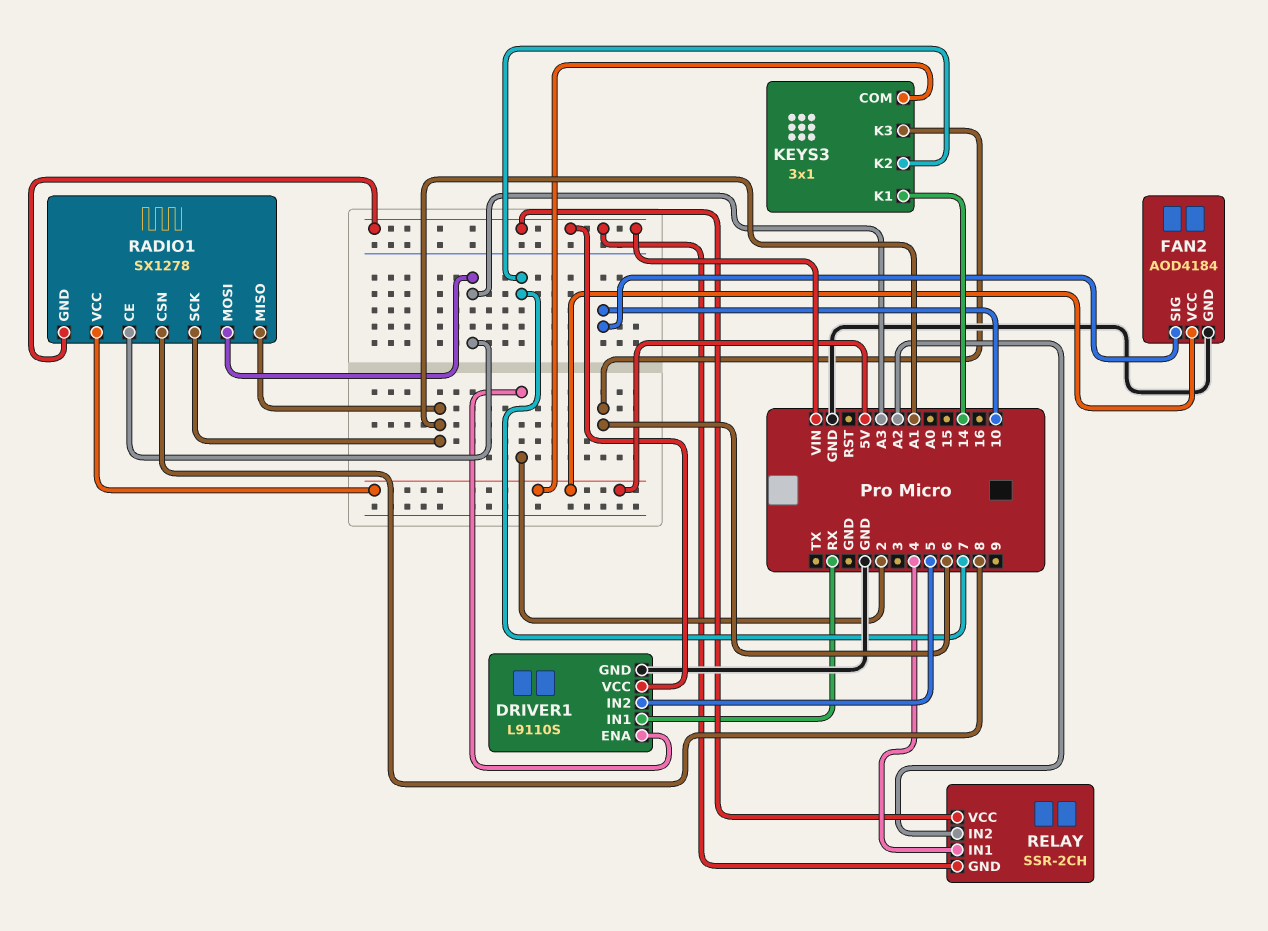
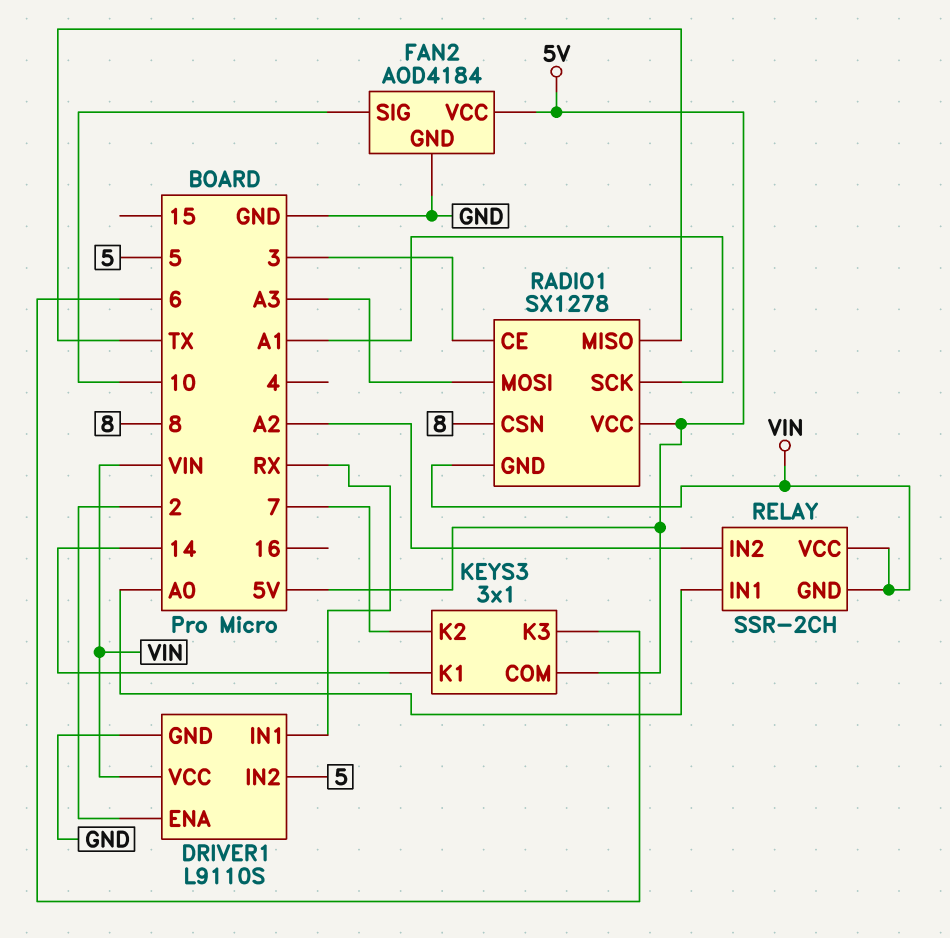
RADIO1 pin CE: A3 -> 3
RADIO1 pin MISO: A1 -> TX
RELAY pin IN1: 4 -> A0

